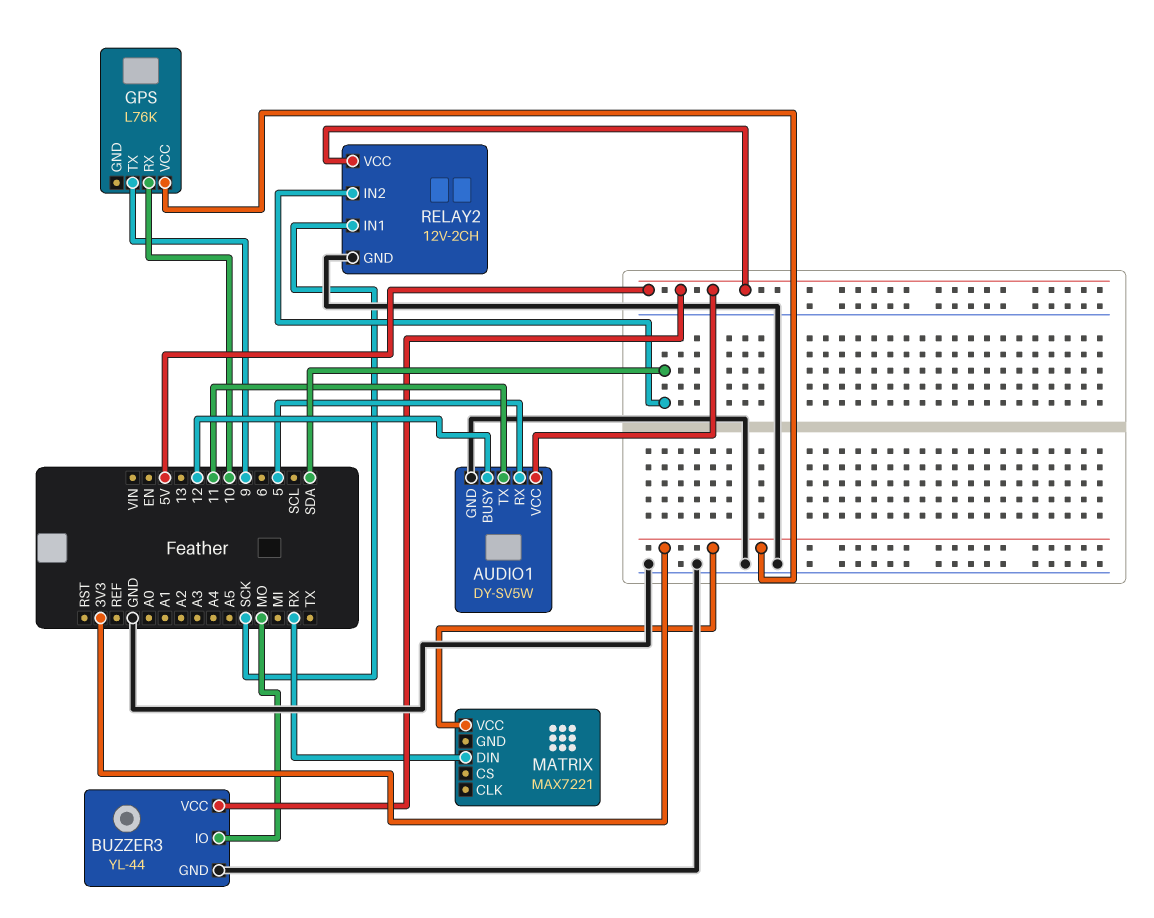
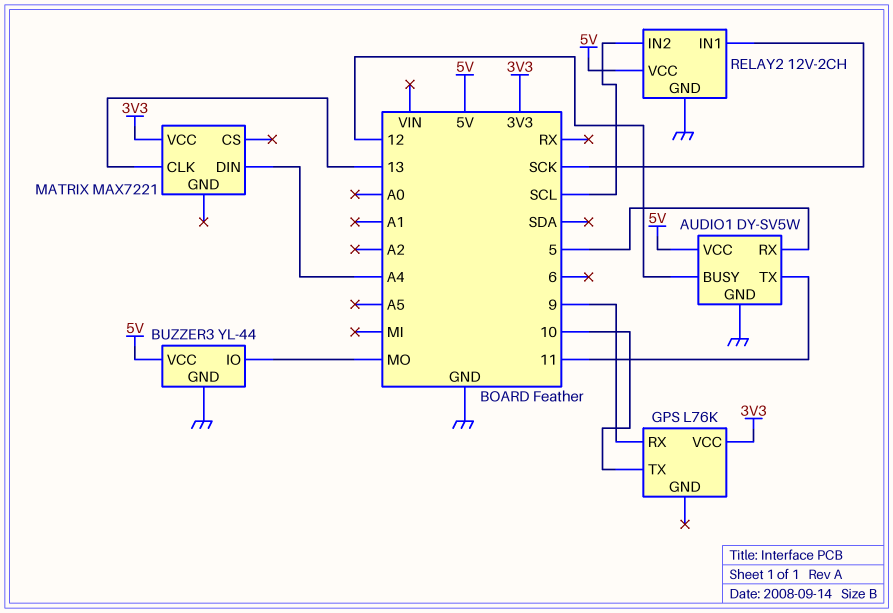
GPS pin RX: 10 -> 9
GPS pin TX: 9 -> 10
MATRIX pin CLK: none -> 13
MATRIX pin DIN: RX -> A4
RELAY2 pin IN2: SDA -> SCL

